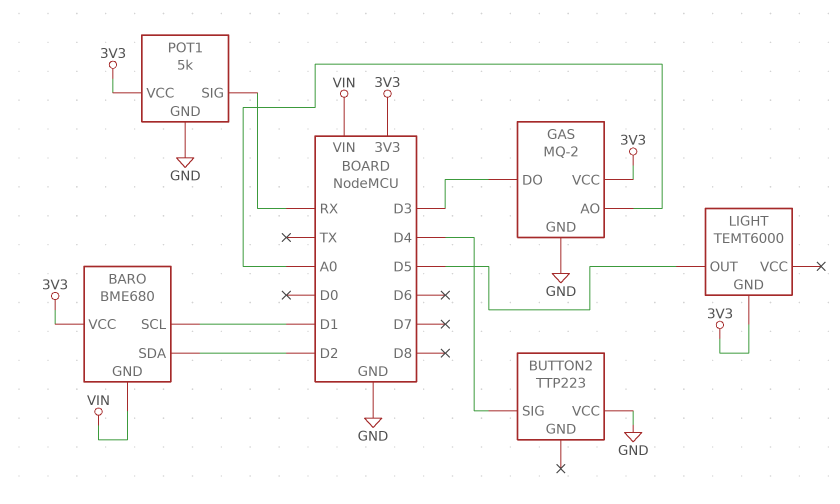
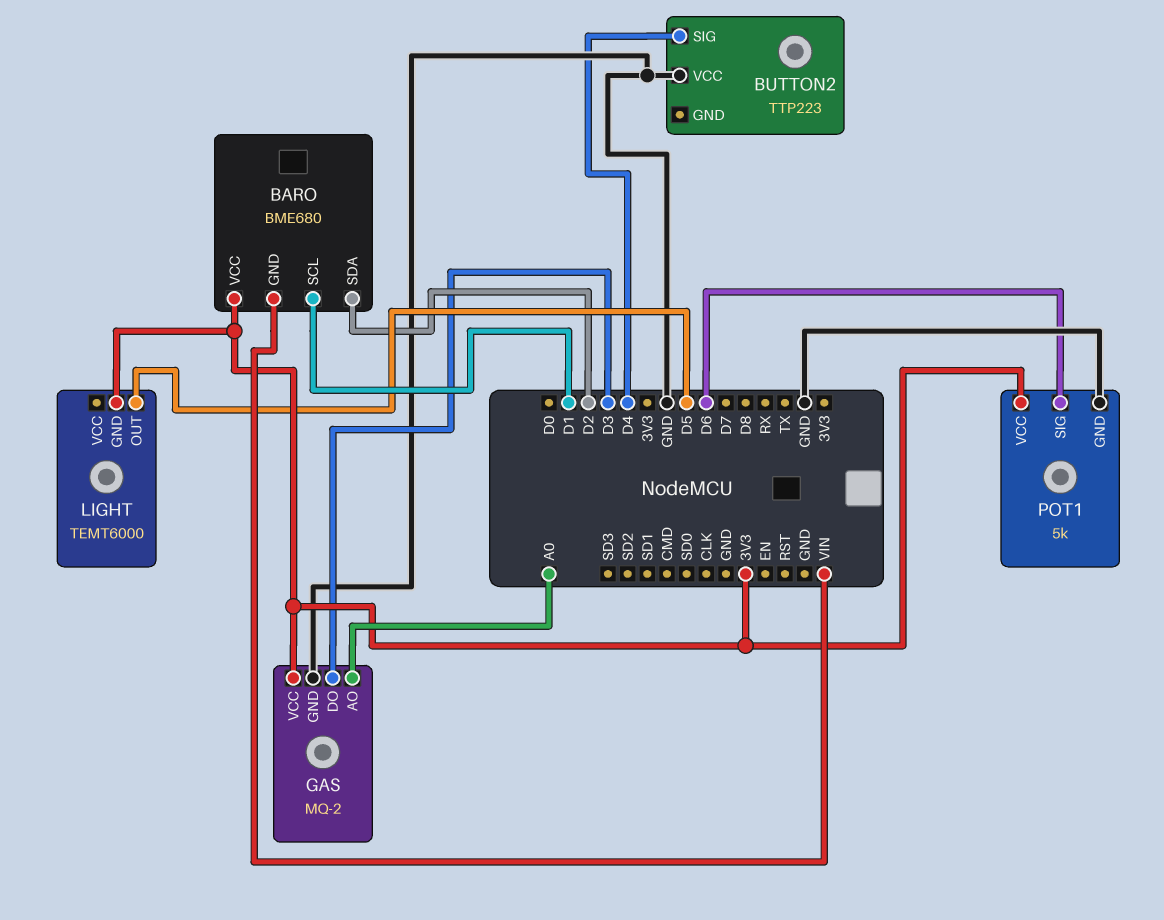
POT1 pin SIG: RX -> D6

